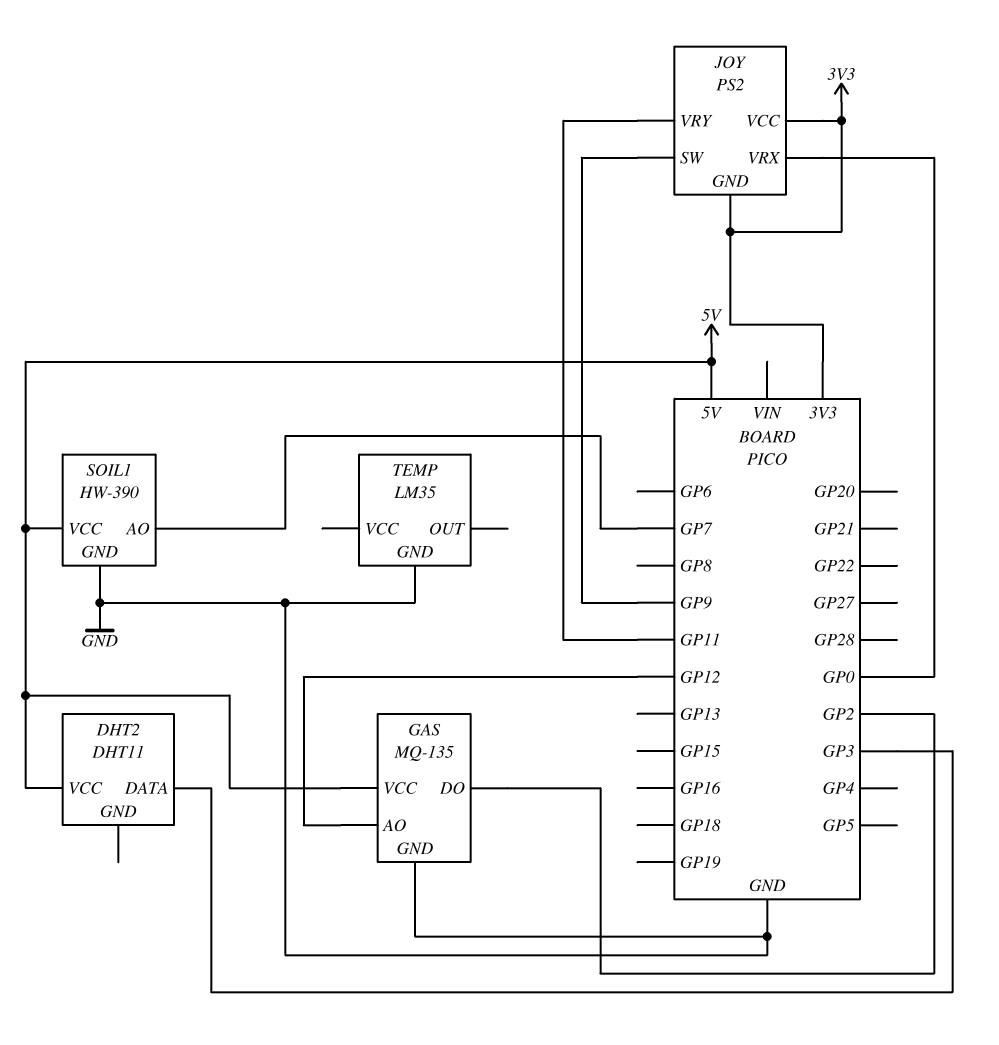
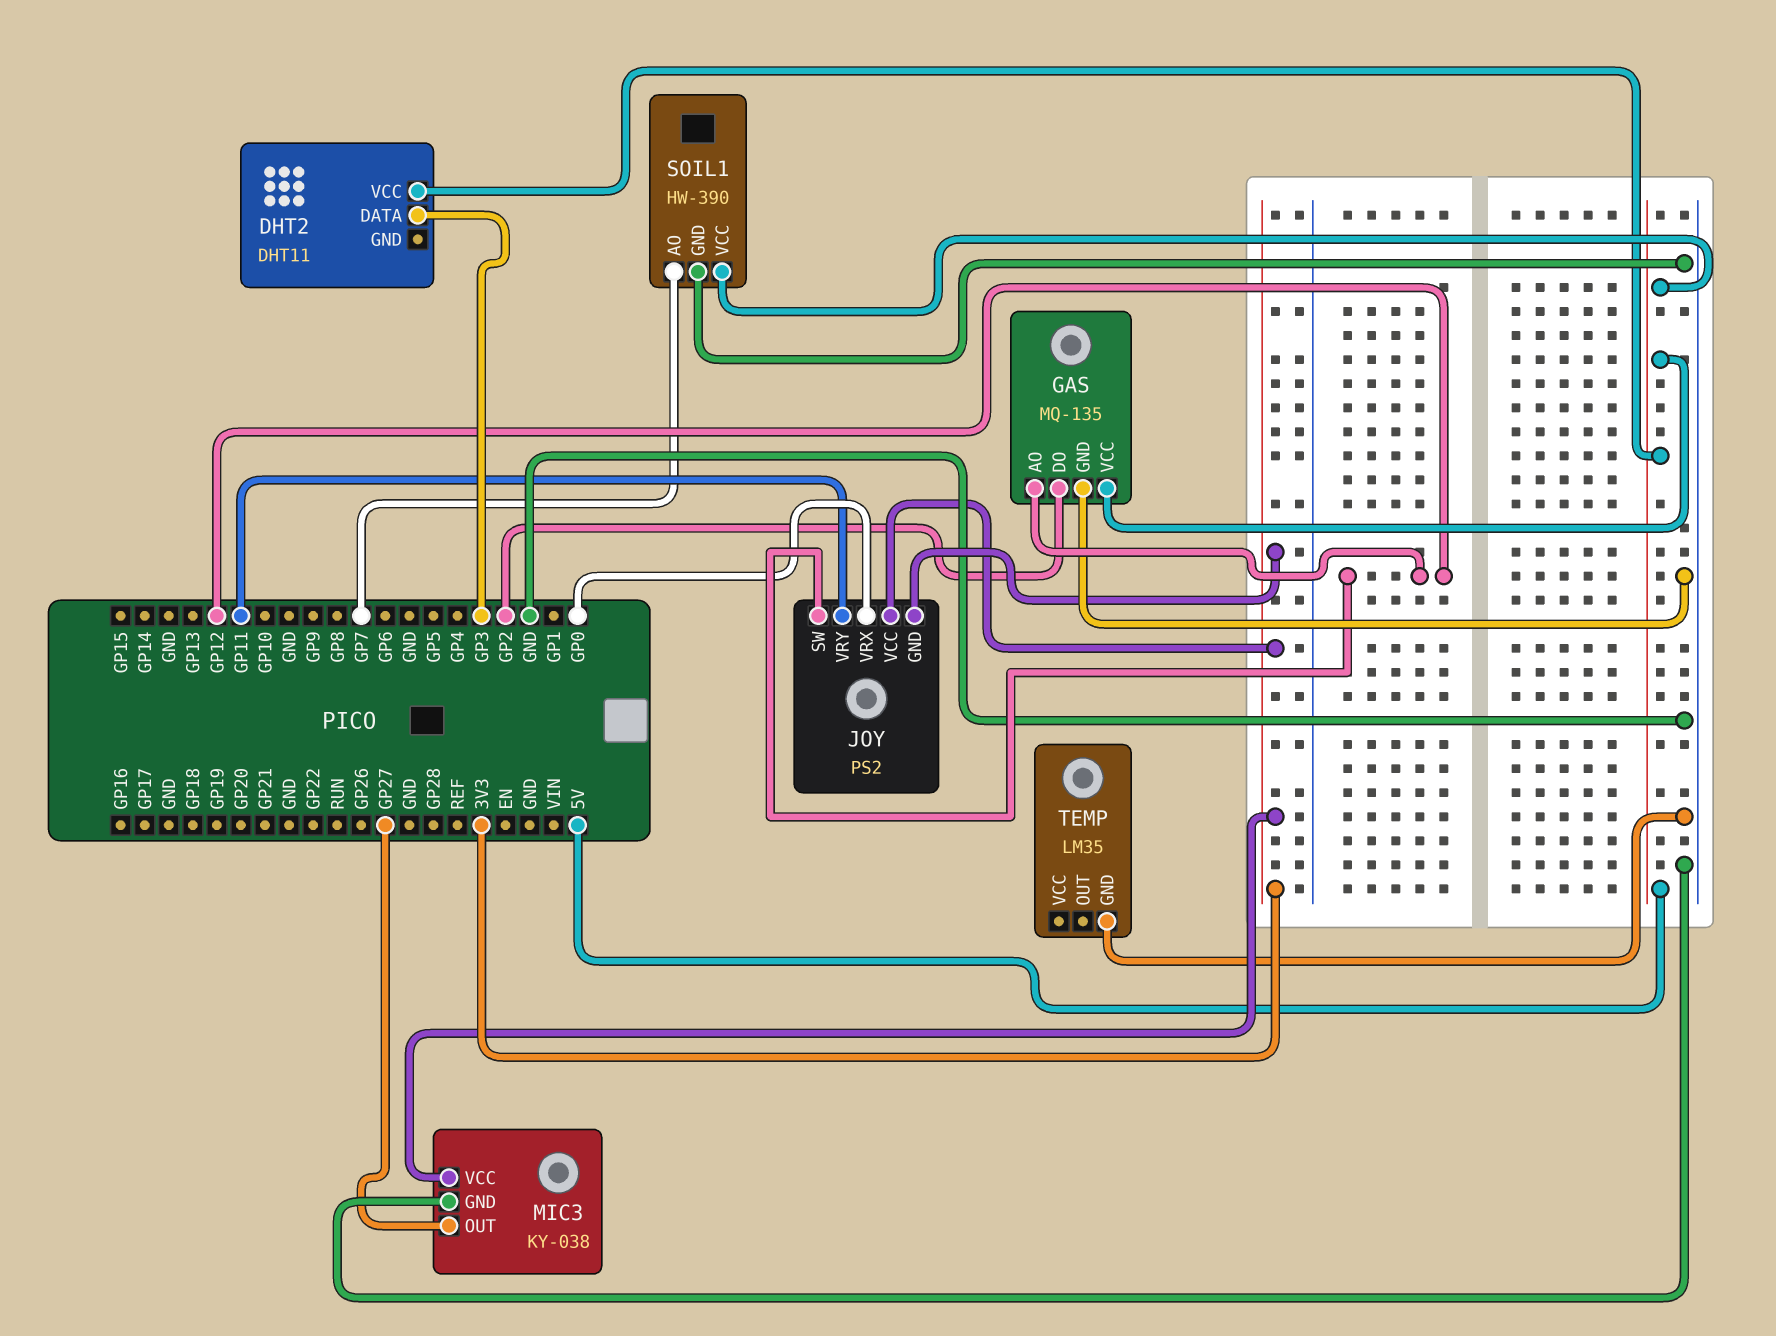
JOY pin SW: GP9 -> GP12
MIC3: none -> KY-038
MIC3 pin GND: none -> GND
MIC3 pin OUT: none -> GP27
MIC3 pin VCC: none -> 3V3

